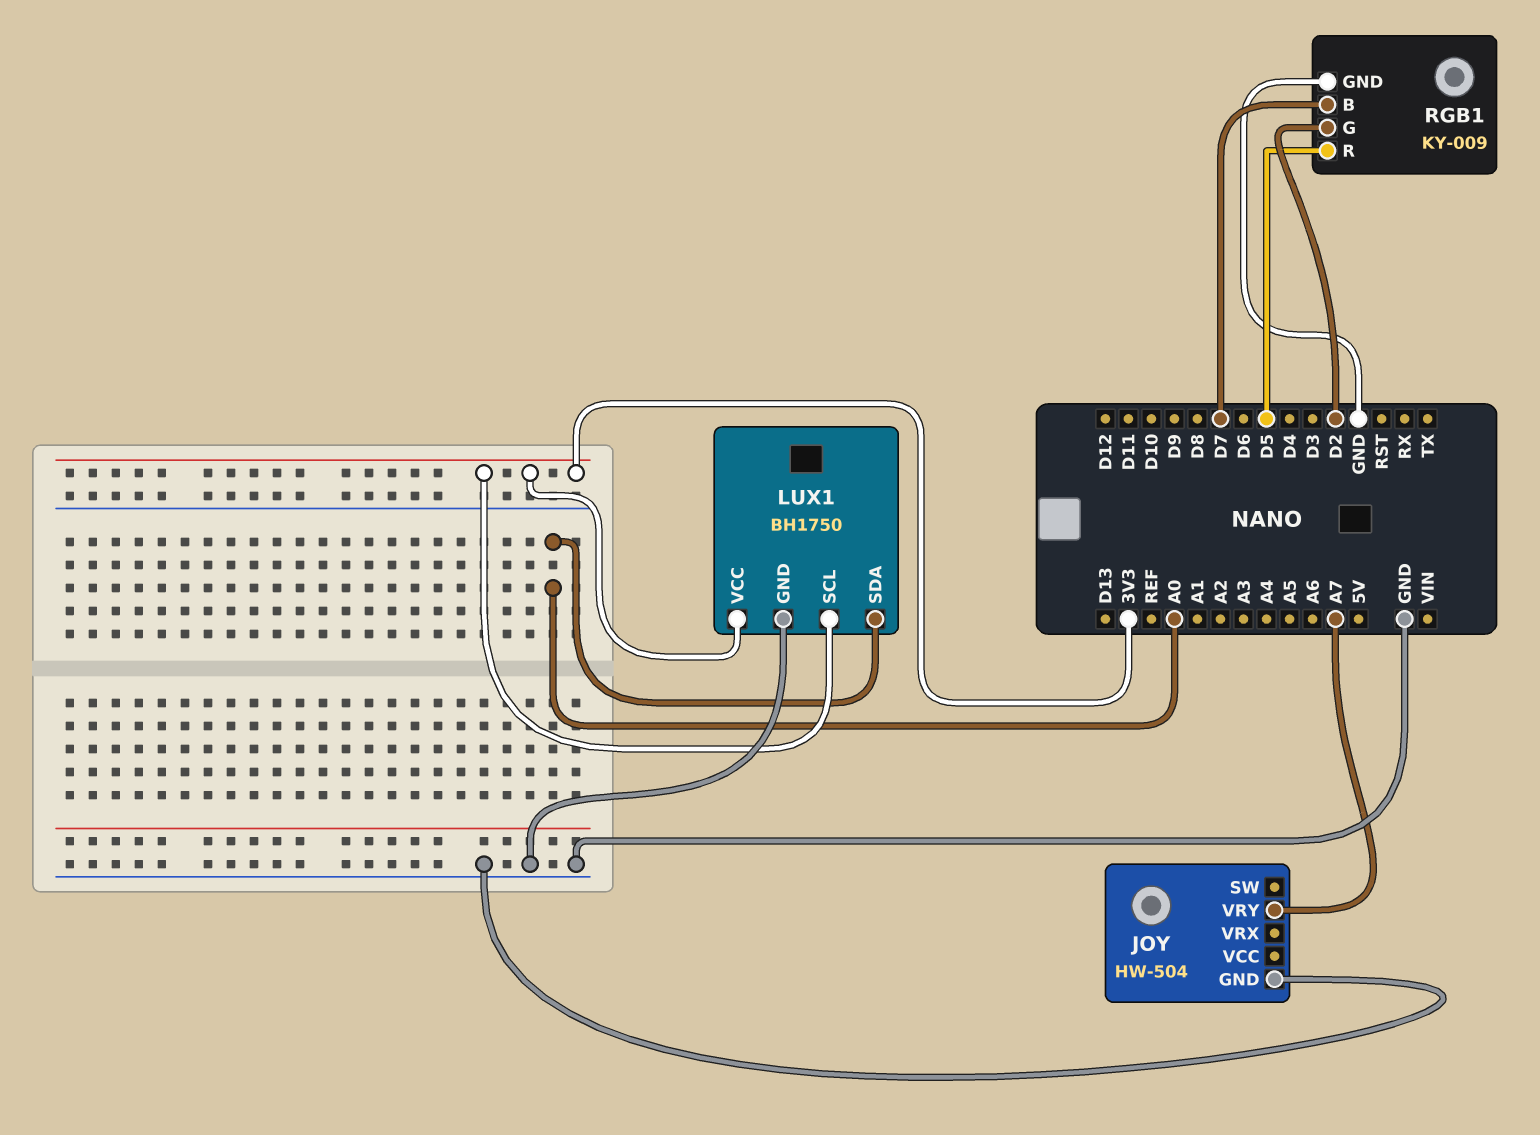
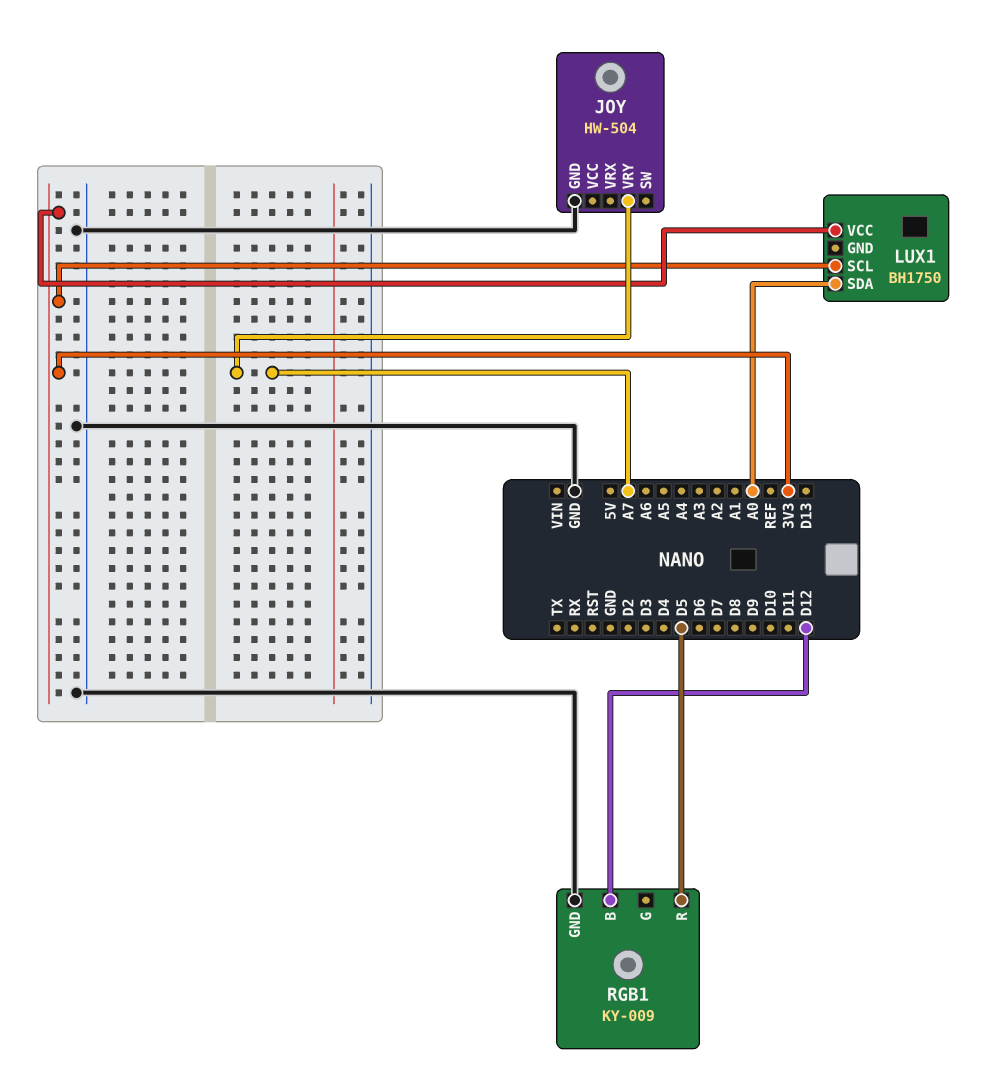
LUX1 pin GND: GND -> none
RGB1 pin B: D7 -> D12
RGB1 pin G: D2 -> none

